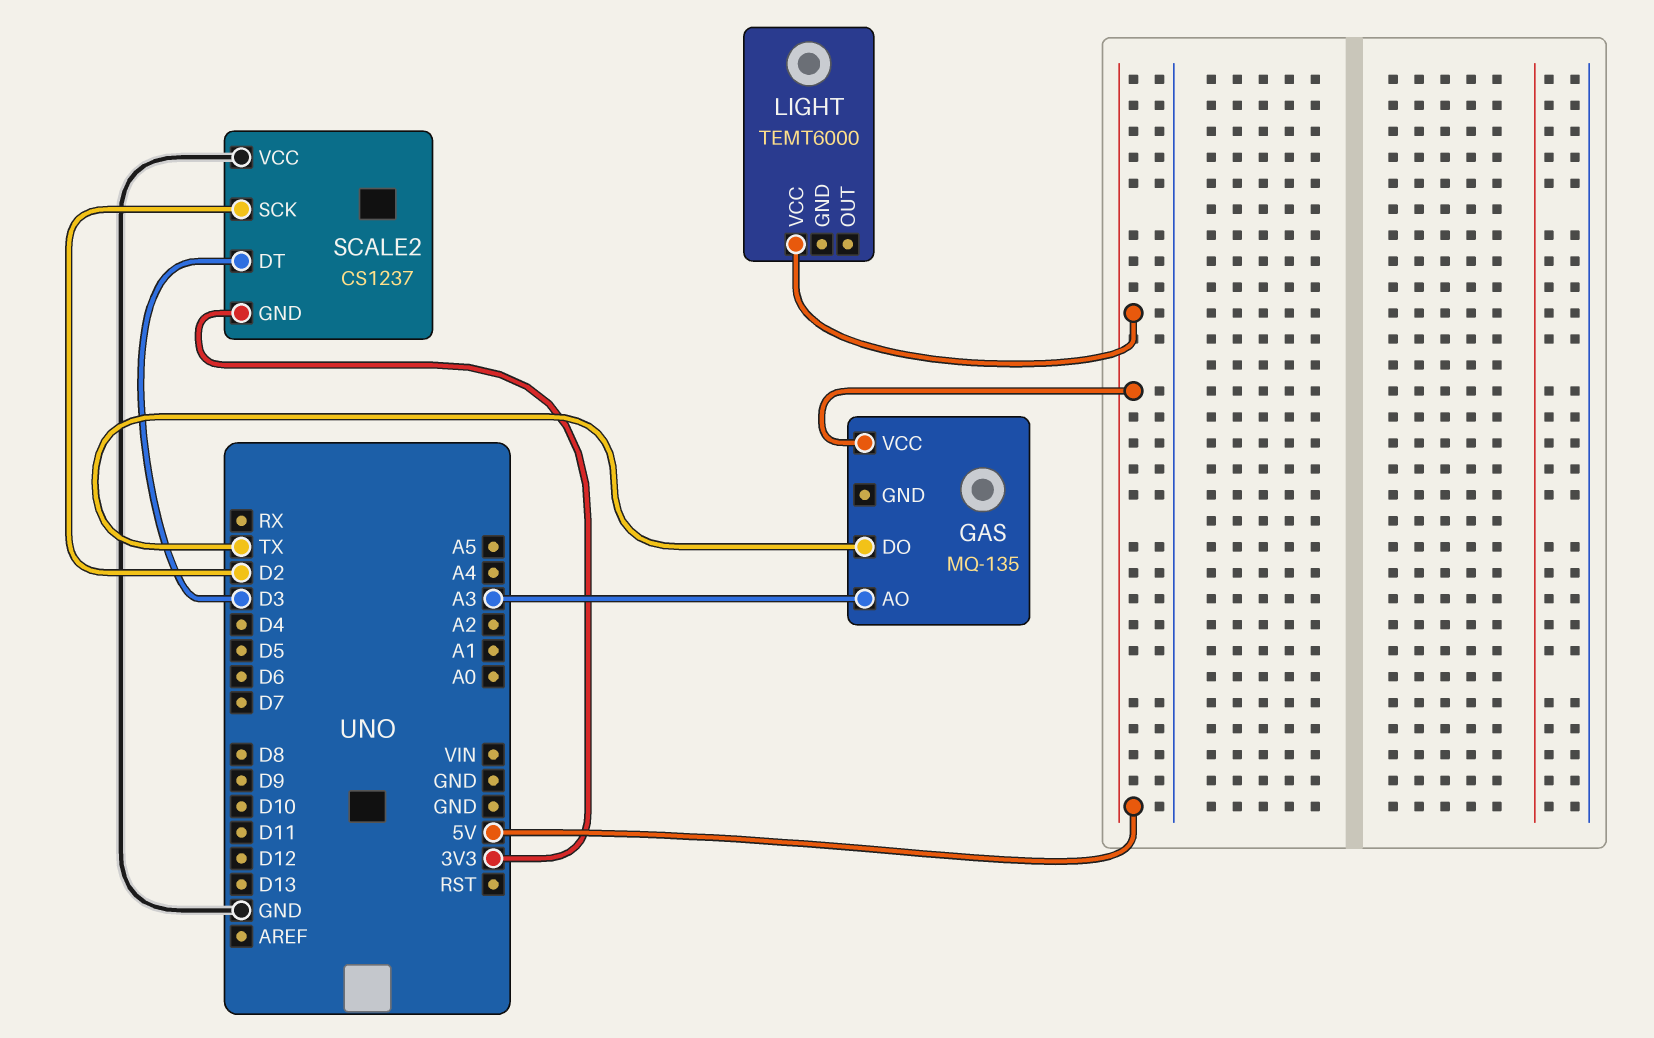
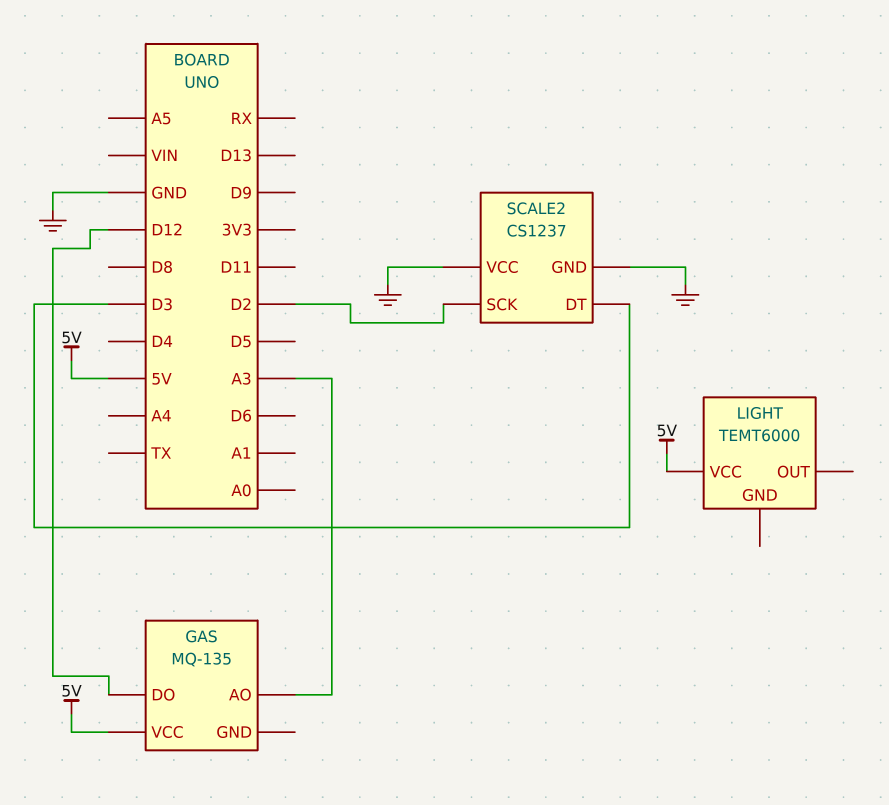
GAS pin DO: TX -> D12
SCALE2 pin GND: 3V3 -> GND

